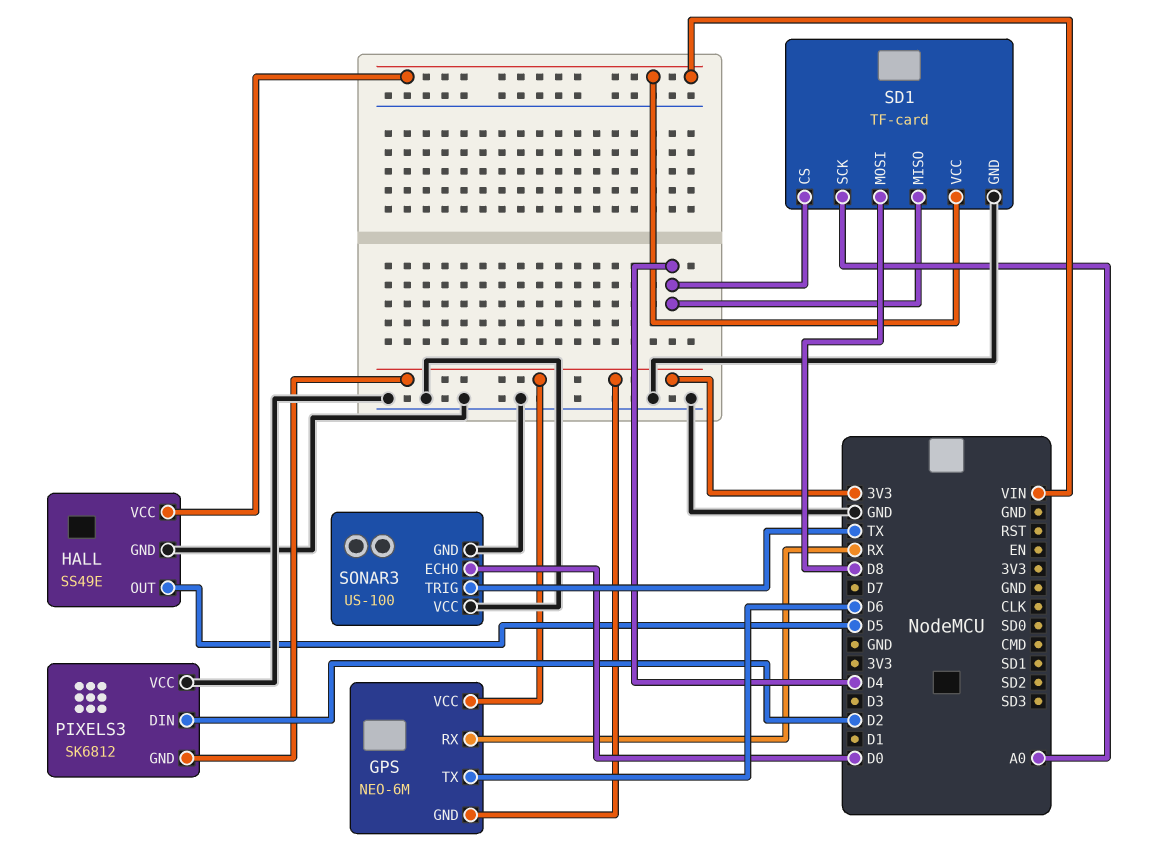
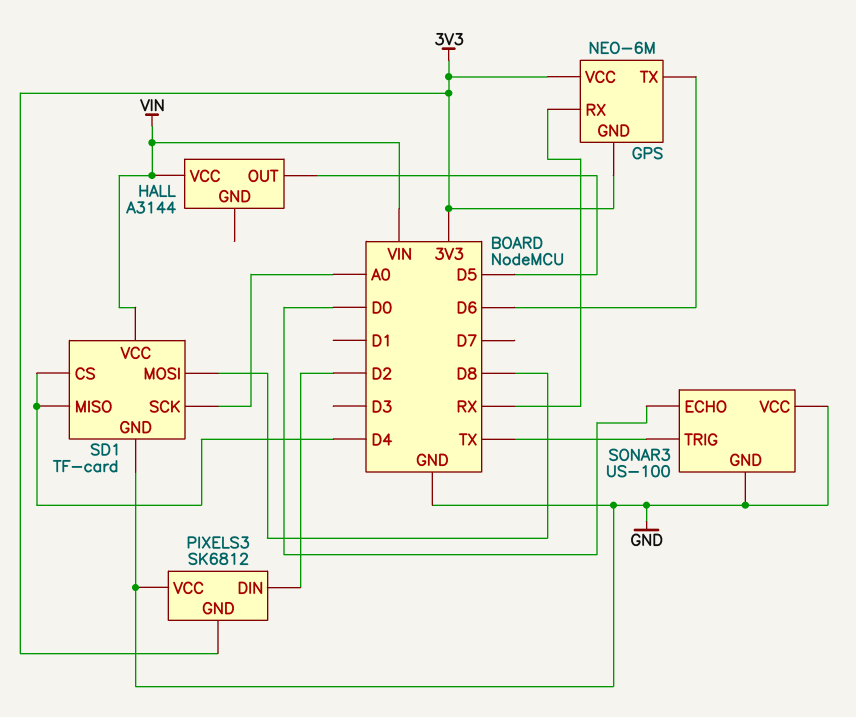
HALL: SS49E -> A3144
HALL pin GND: GND -> none

